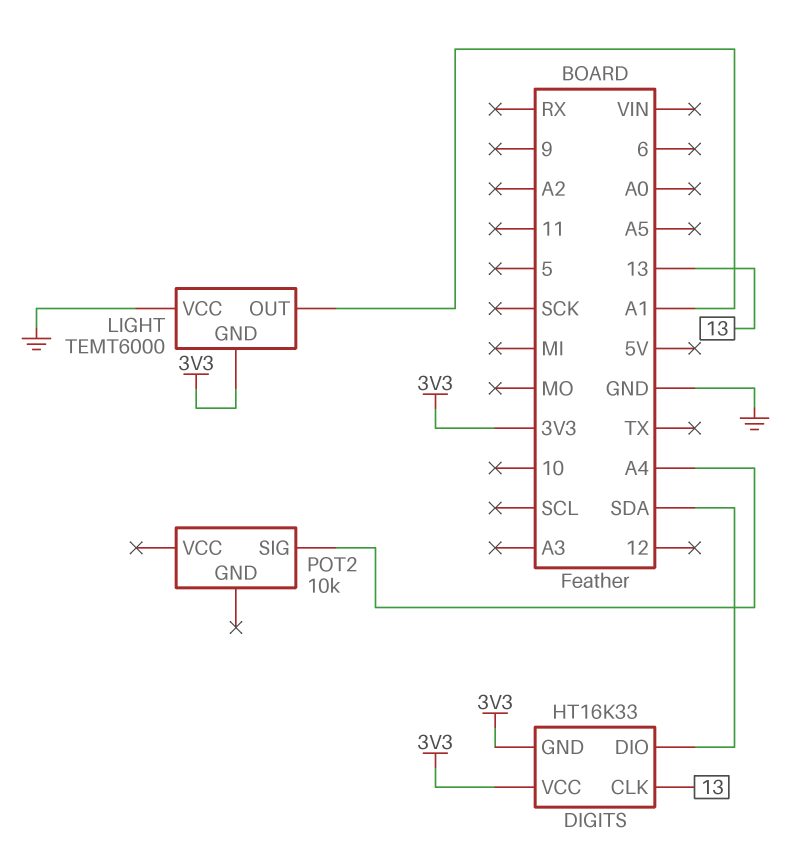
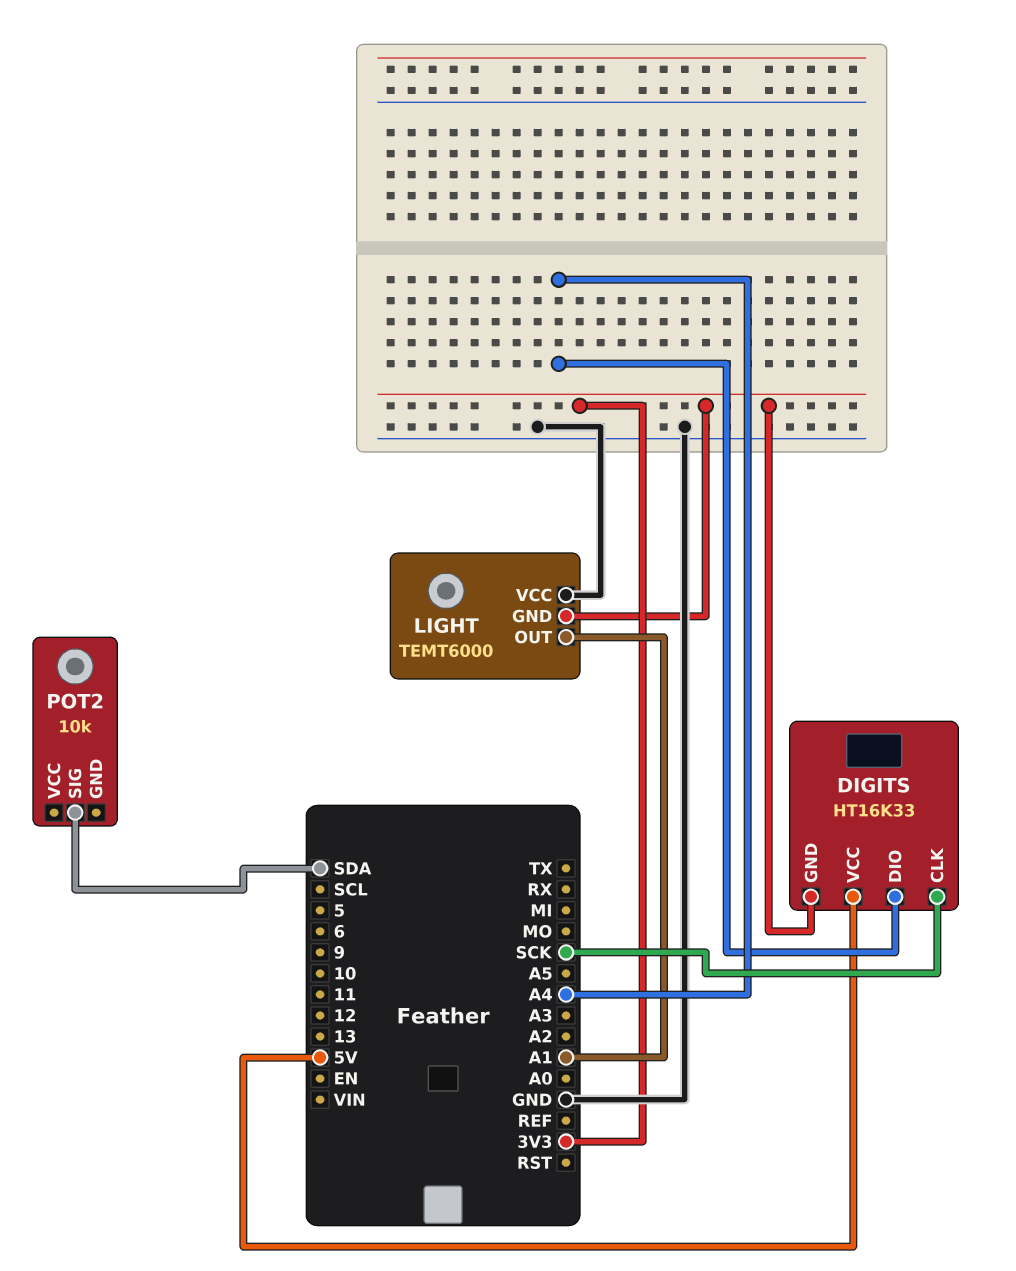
DIGITS pin CLK: 13 -> SCK
DIGITS pin DIO: SDA -> A4
DIGITS pin VCC: 3V3 -> 5V
POT2 pin SIG: A4 -> SDA

